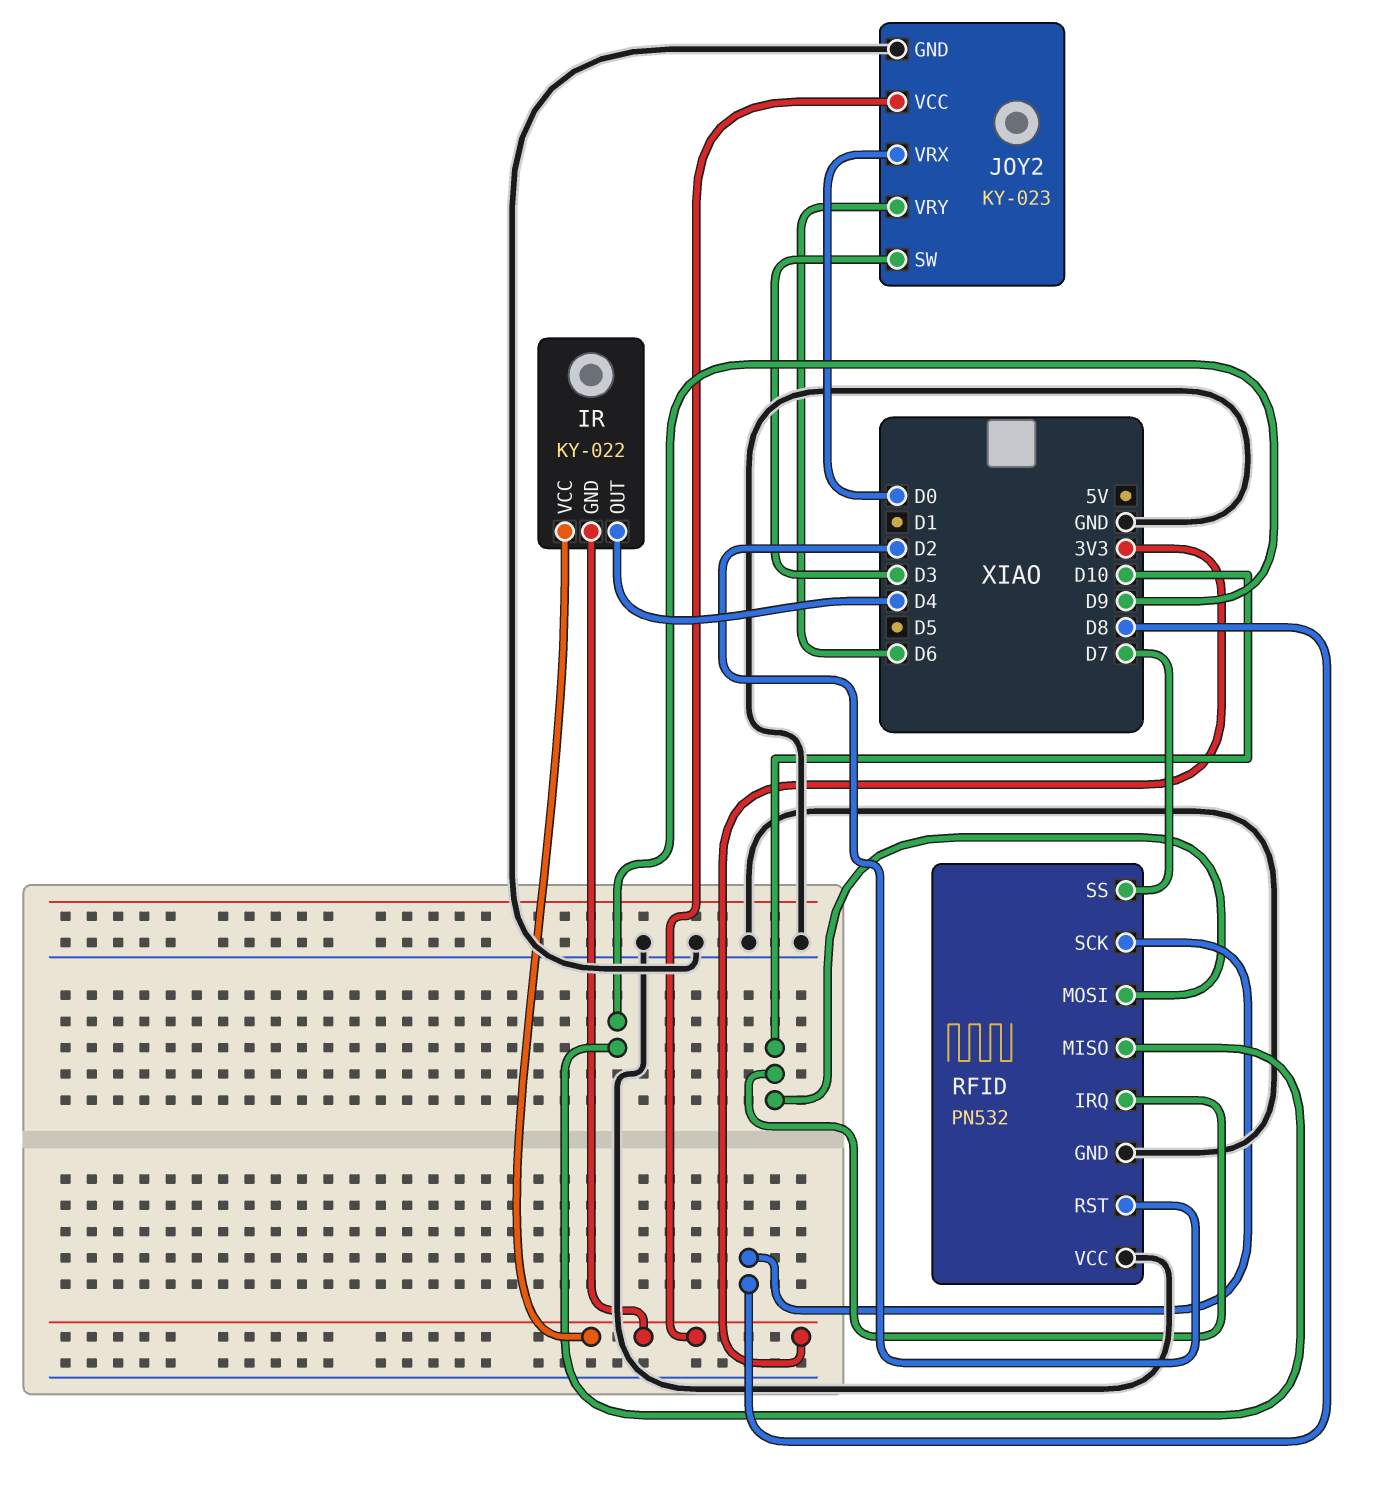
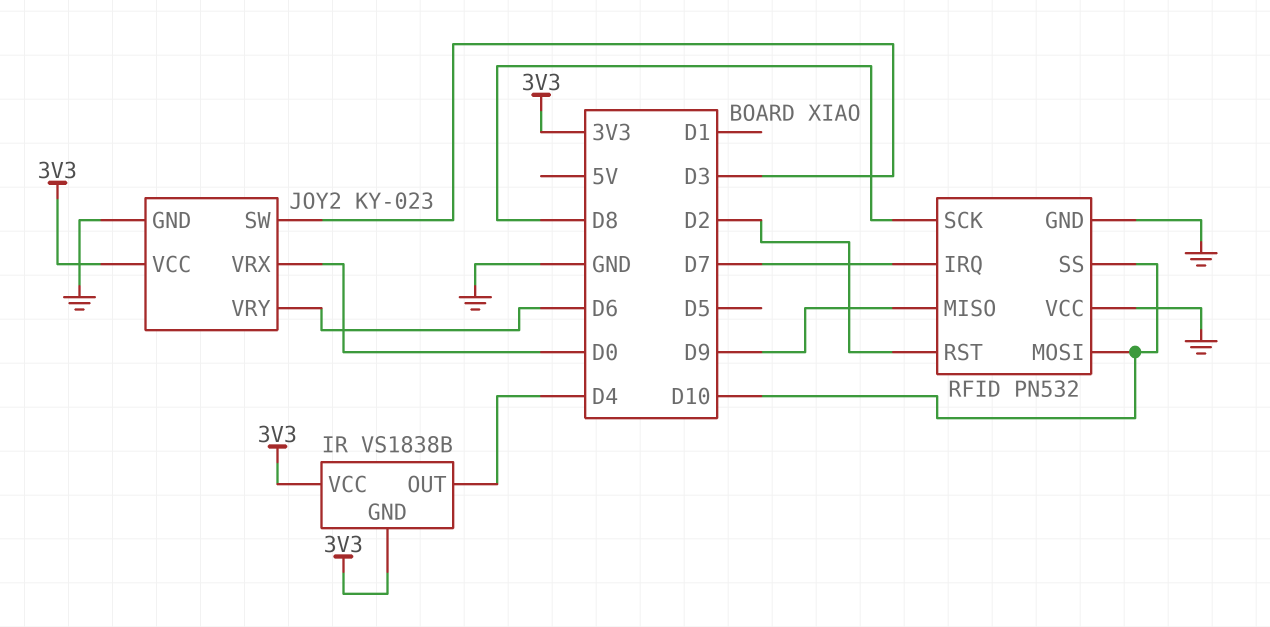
IR: KY-022 -> VS1838B
RFID pin IRQ: D10 -> D7
RFID pin SS: D7 -> D10

